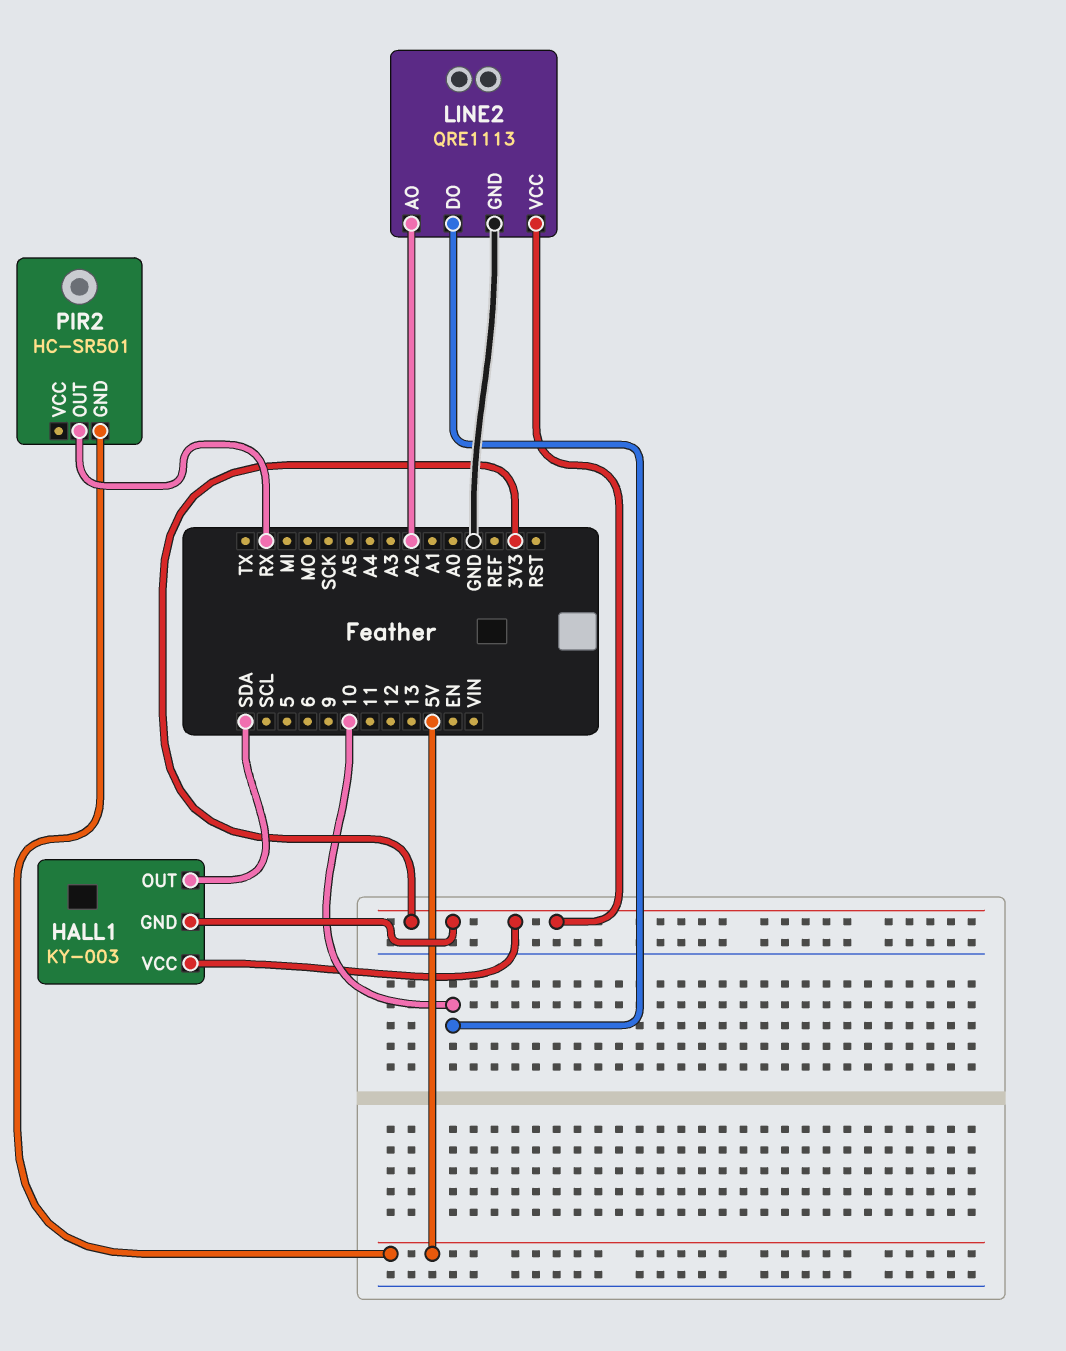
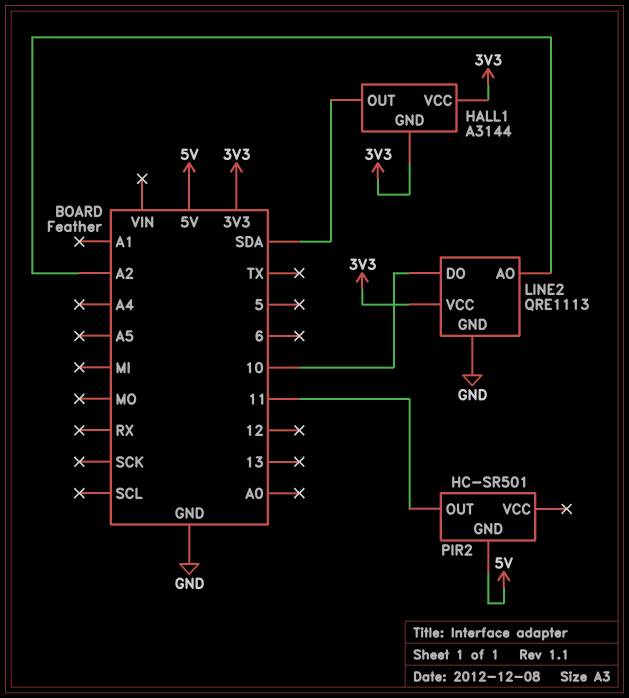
HALL1: KY-003 -> A3144
PIR2 pin OUT: RX -> 11

